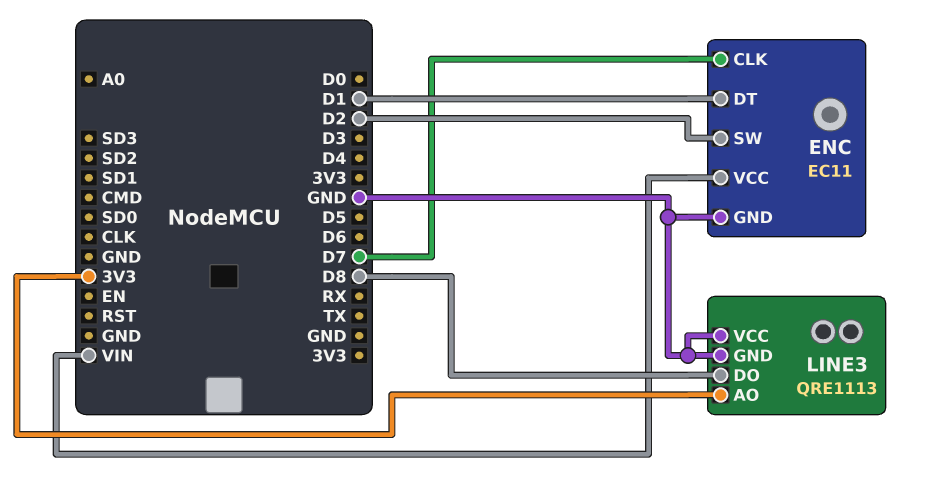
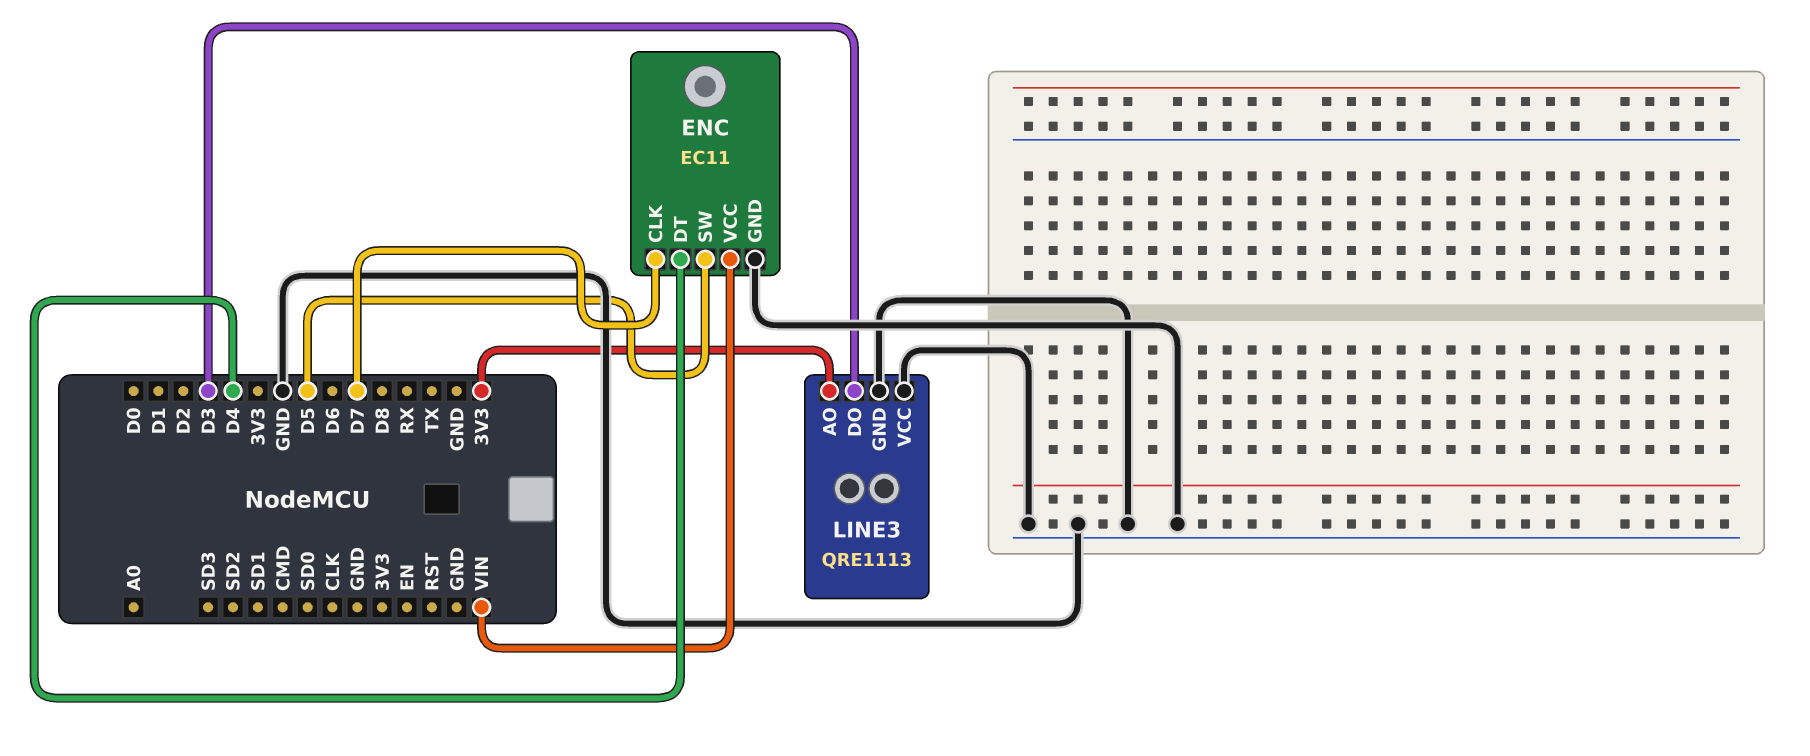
ENC pin DT: D1 -> D4
ENC pin SW: D2 -> D5
LINE3 pin DO: D8 -> D3

